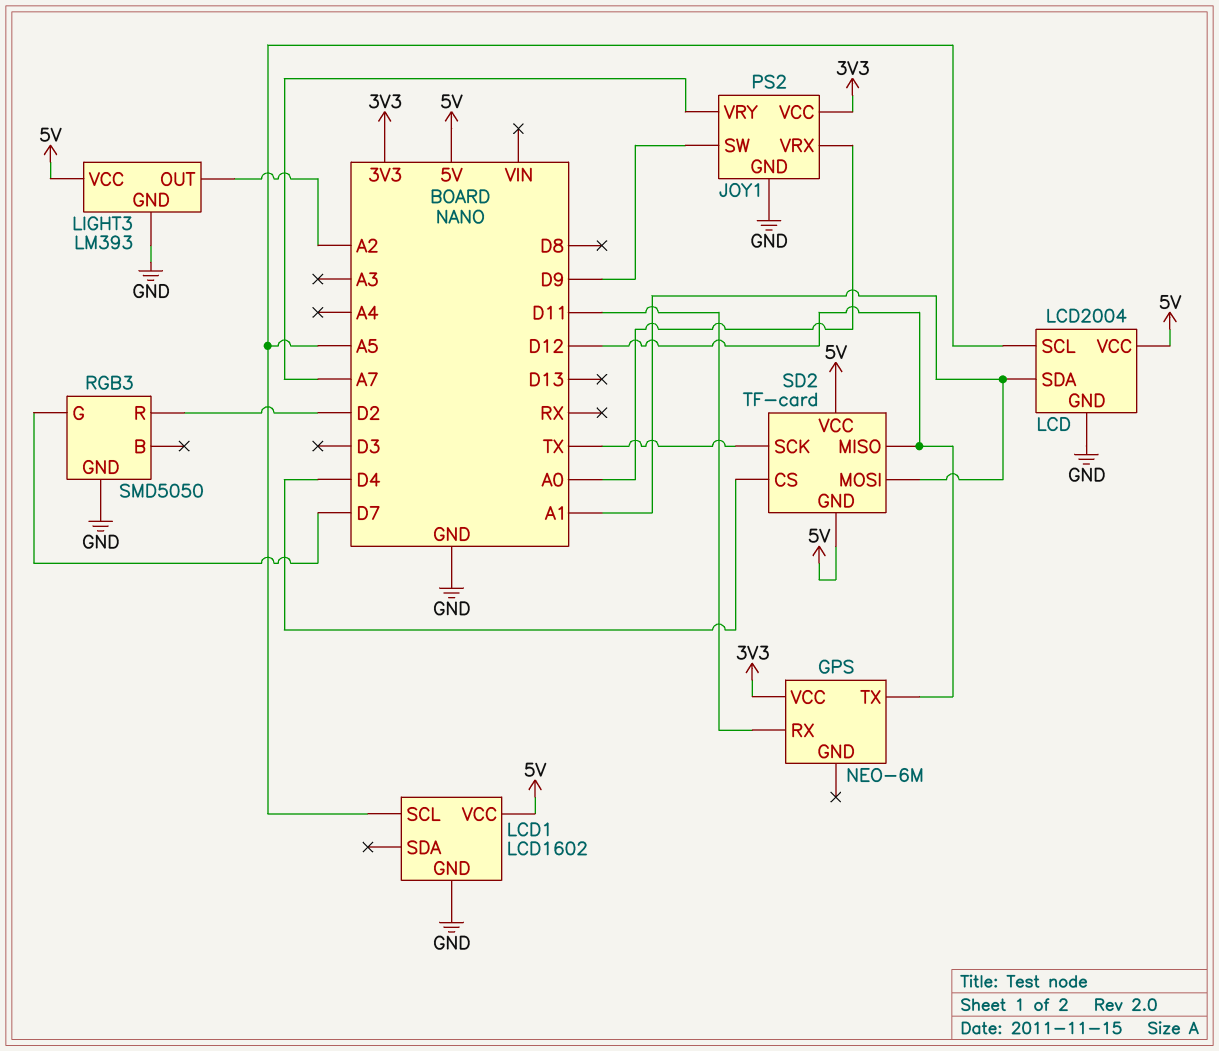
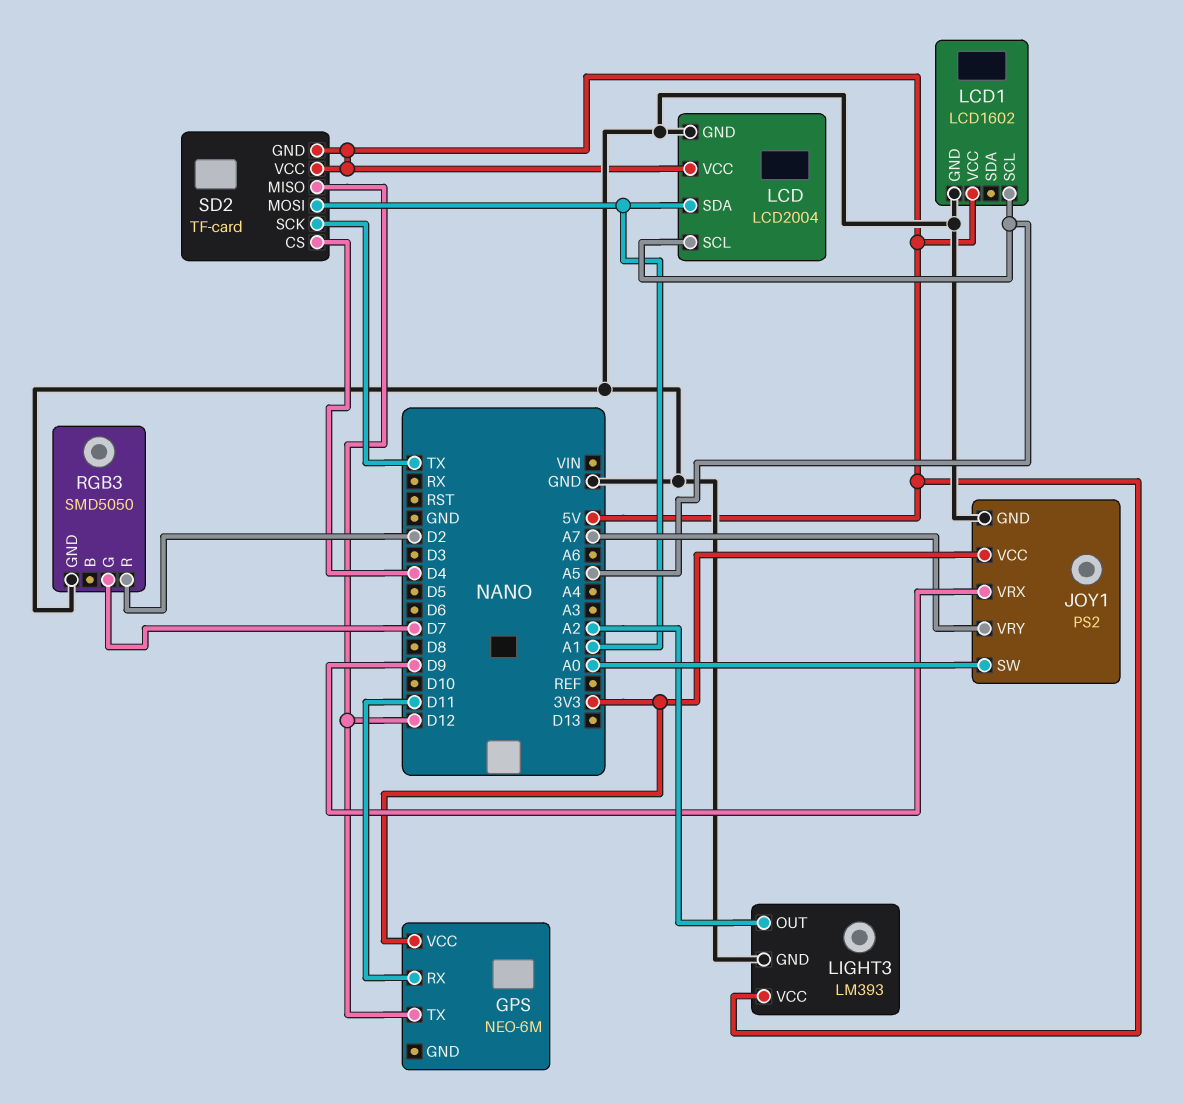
JOY1 pin SW: D9 -> A0
JOY1 pin VRX: A0 -> D9

